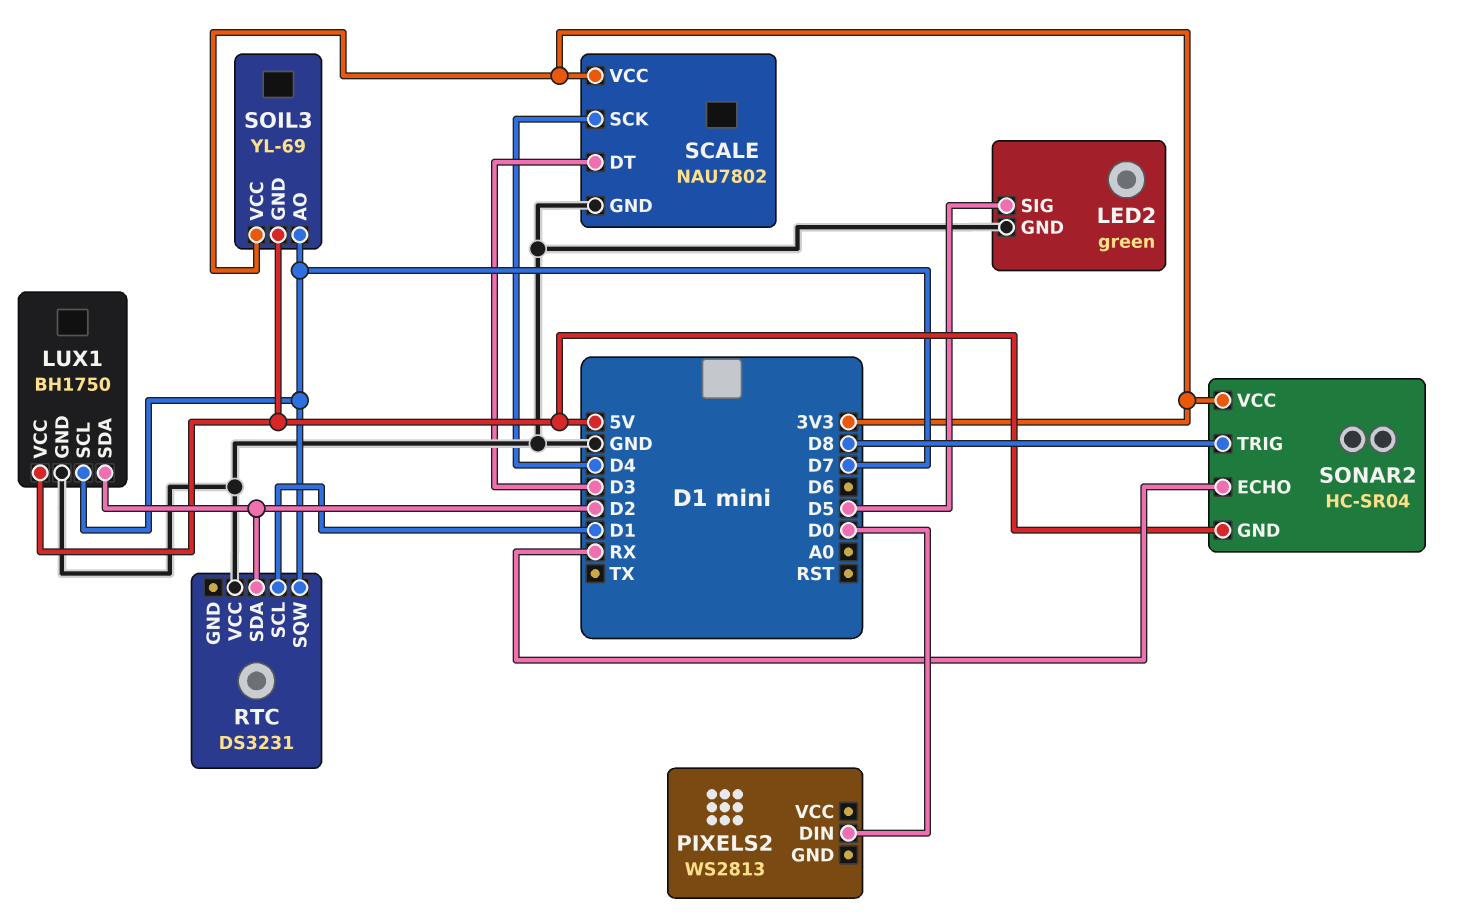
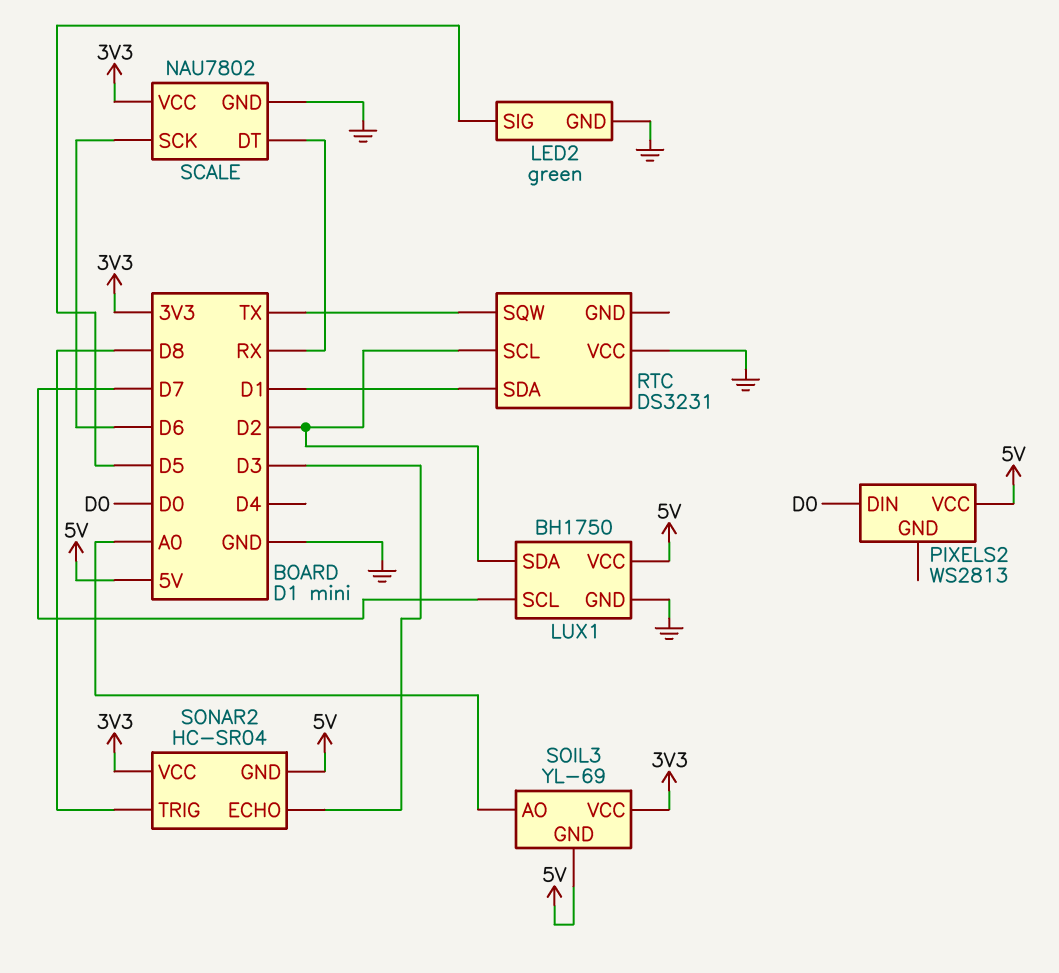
PIXELS2 pin VCC: none -> 5V
RTC pin SCL: D1 -> D2
RTC pin SDA: D2 -> D1
RTC pin SQW: D7 -> TX
SCALE pin DT: D3 -> RX
SCALE pin SCK: D4 -> D6
SOIL3 pin AO: D7 -> A0
SONAR2 pin ECHO: RX -> D3

